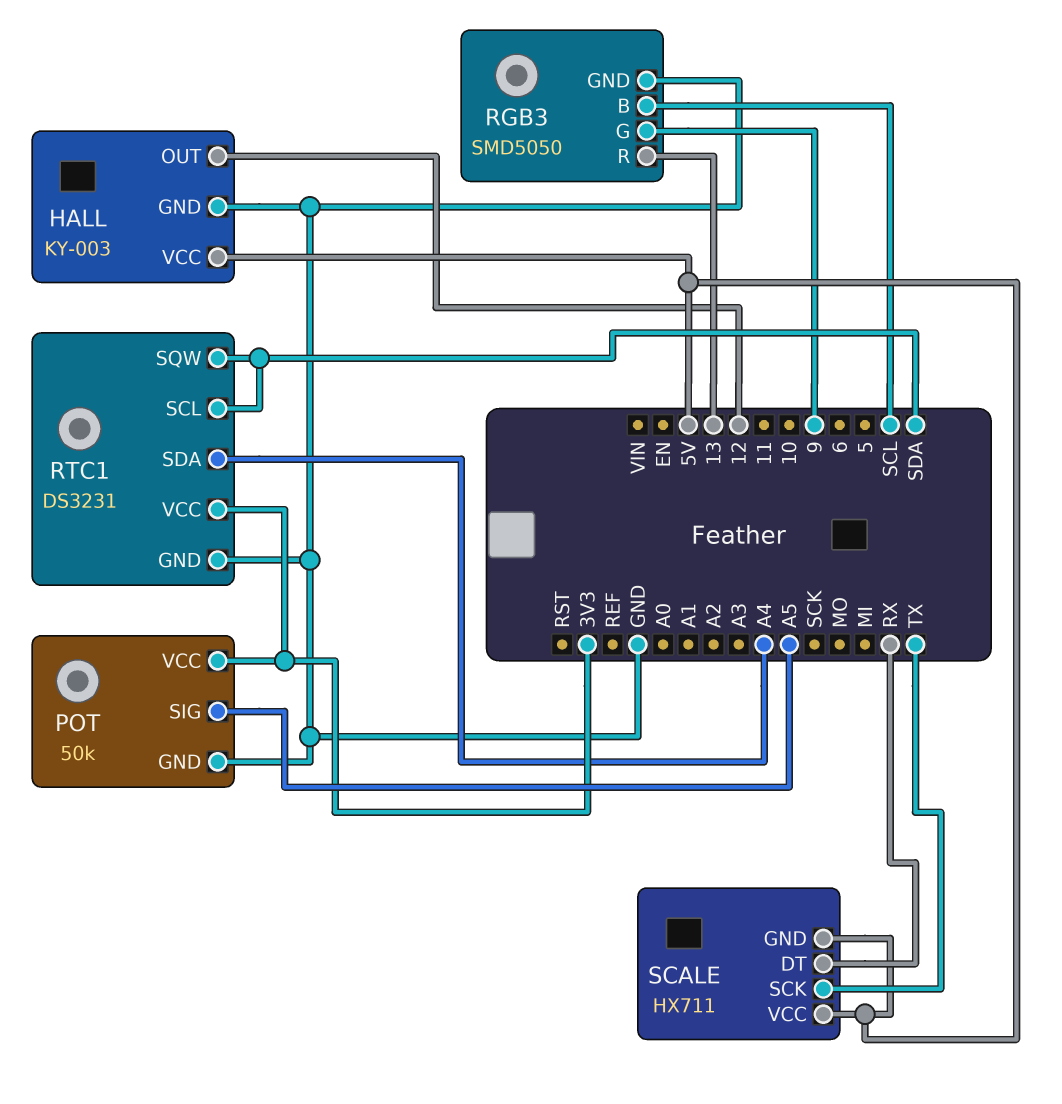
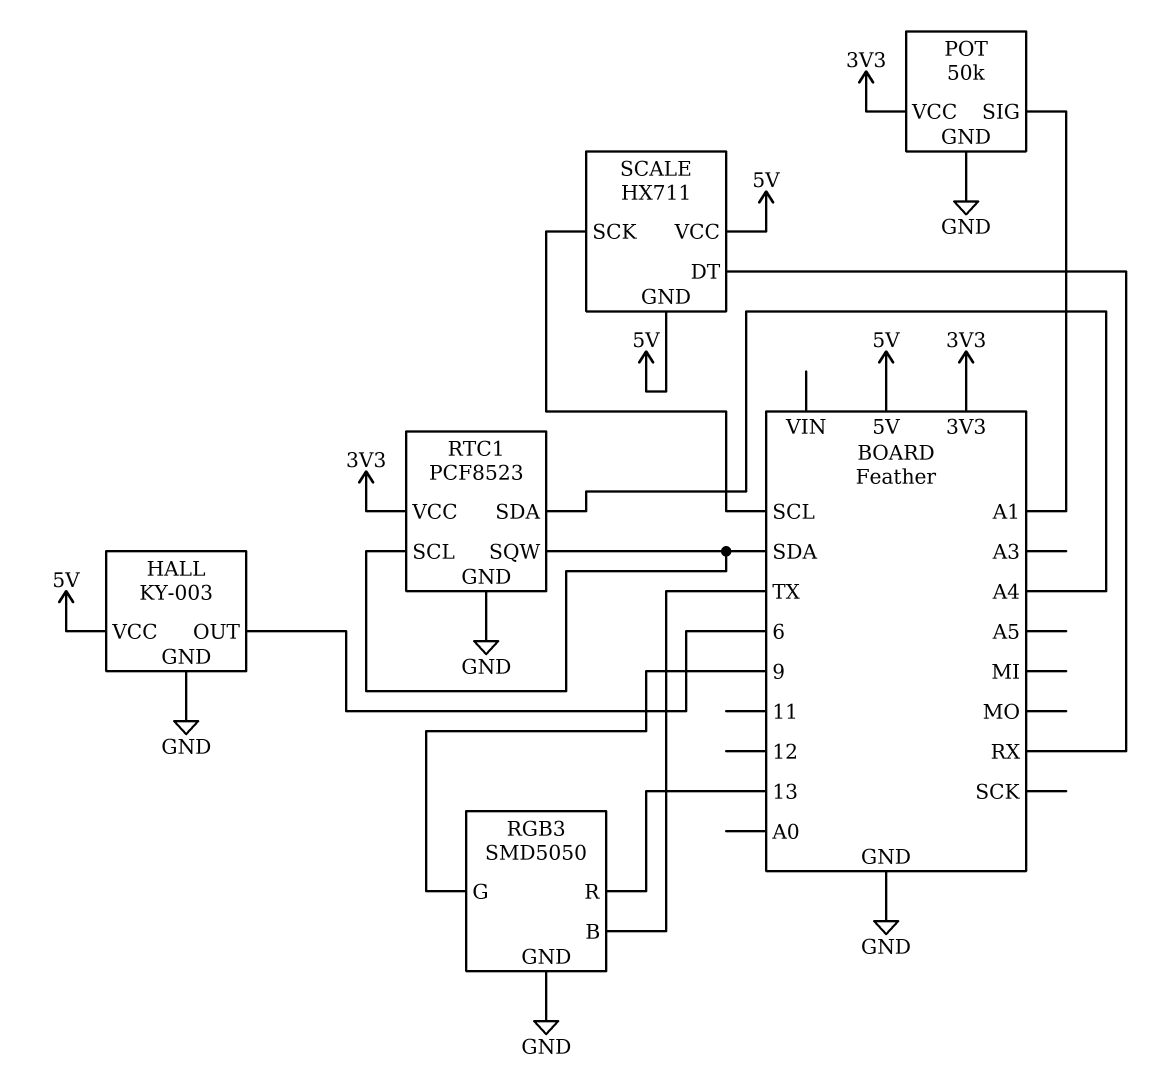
HALL pin OUT: 12 -> 6
POT pin SIG: A5 -> A1
RGB3 pin B: SCL -> TX
RTC1: DS3231 -> PCF8523
SCALE pin SCK: TX -> SCL

